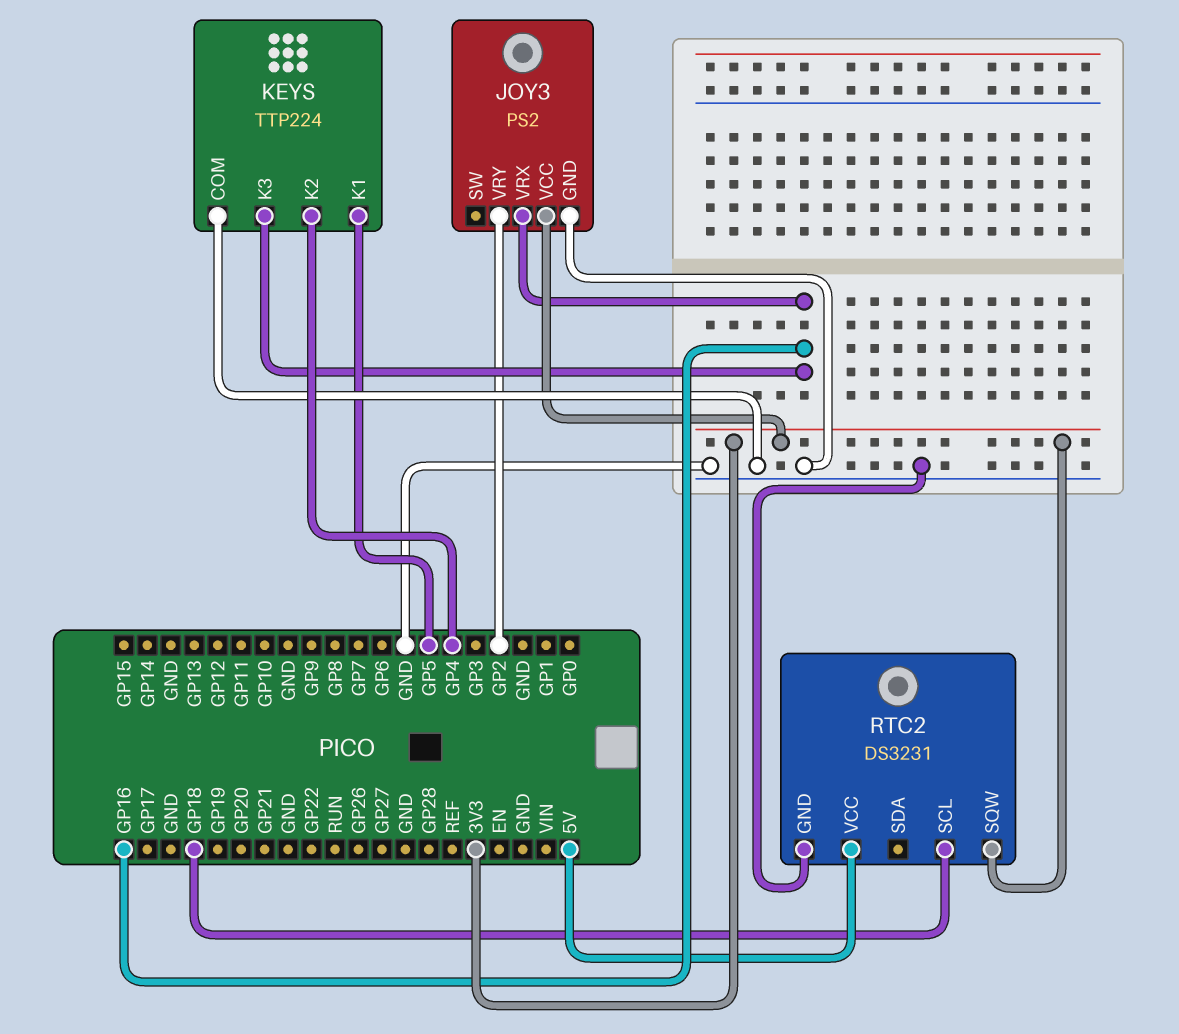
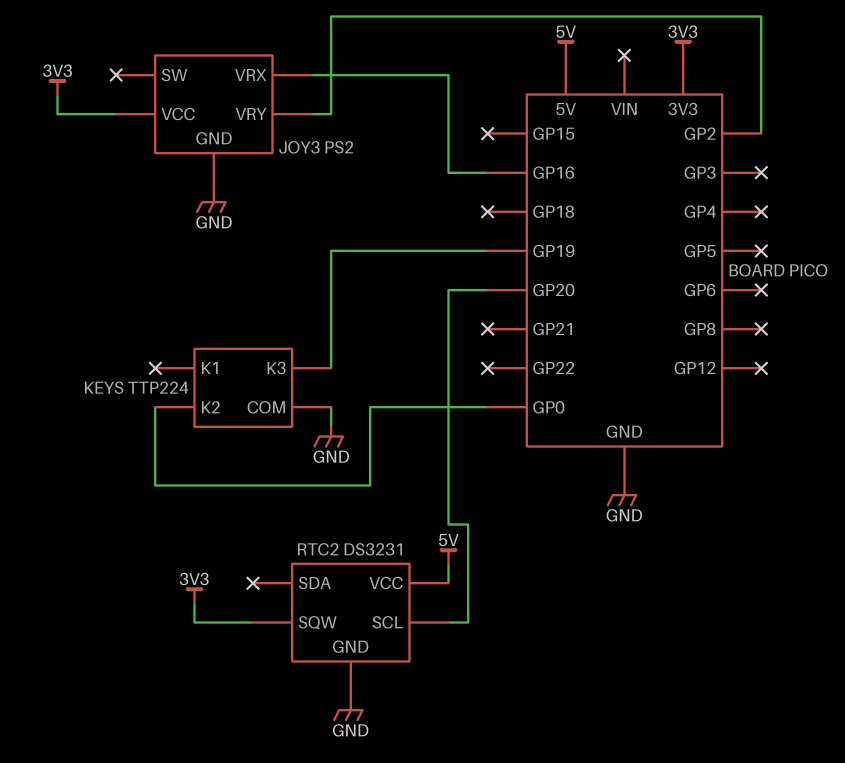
KEYS pin K1: GP5 -> none
KEYS pin K2: GP4 -> GP0
KEYS pin K3: GP16 -> GP19
RTC2 pin SCL: GP18 -> GP20

